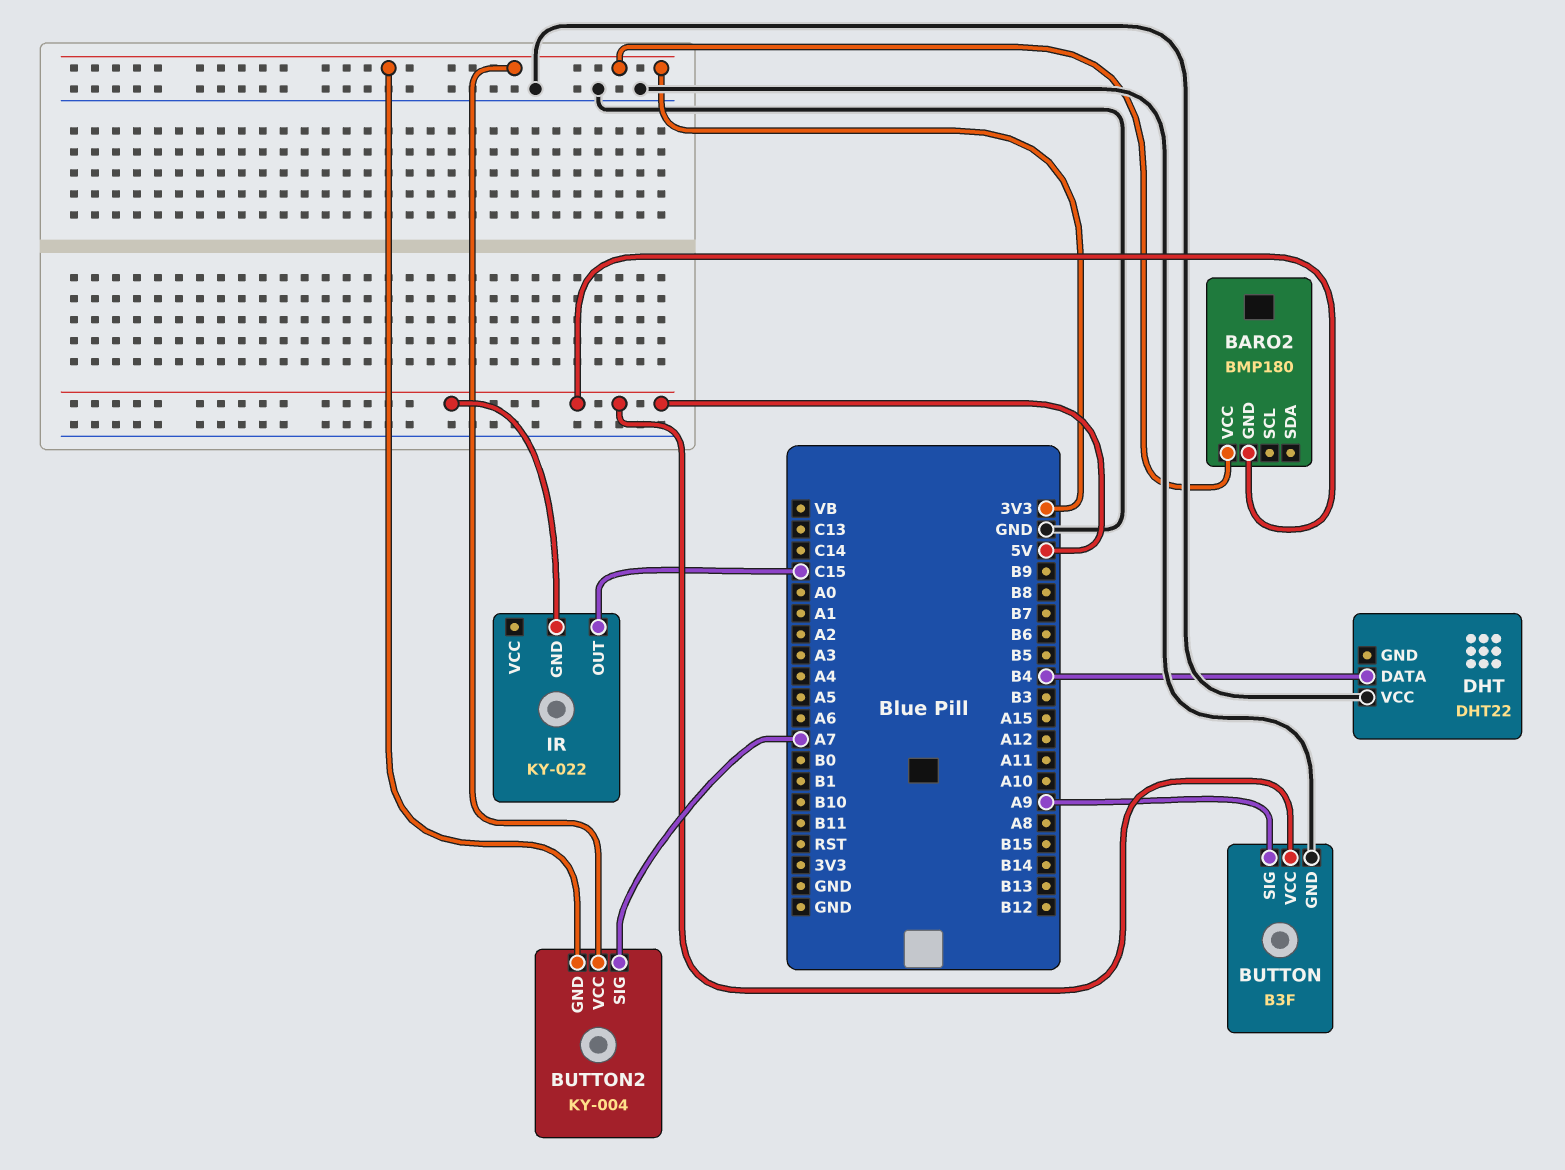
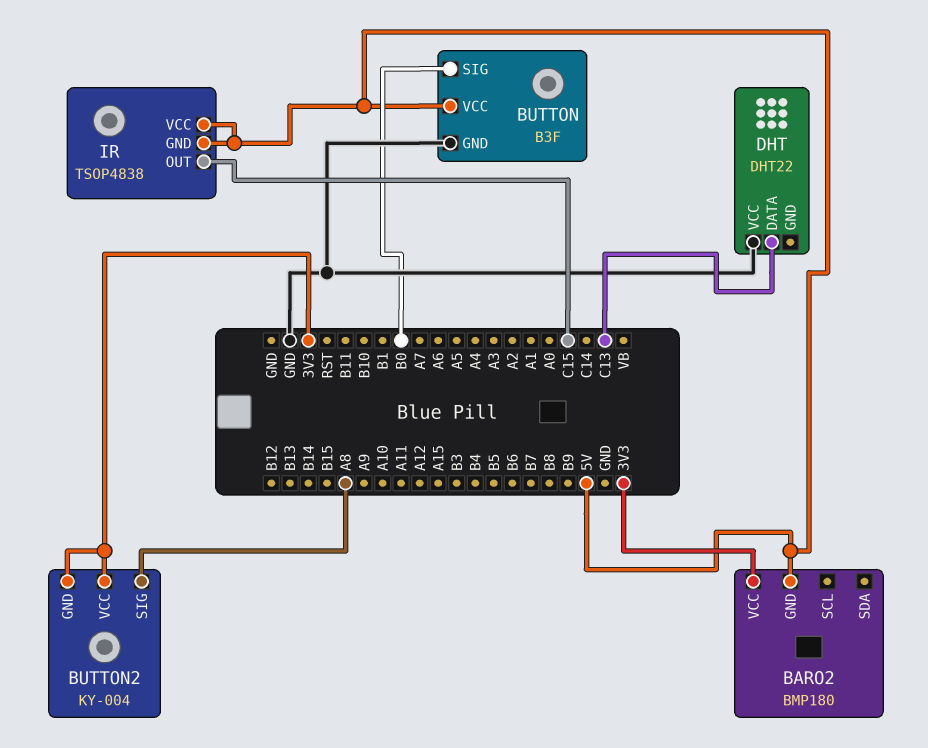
BUTTON pin SIG: A9 -> B0
BUTTON2 pin SIG: A7 -> A8
DHT pin DATA: B4 -> C13
IR: KY-022 -> TSOP4838
IR pin VCC: none -> 5V

